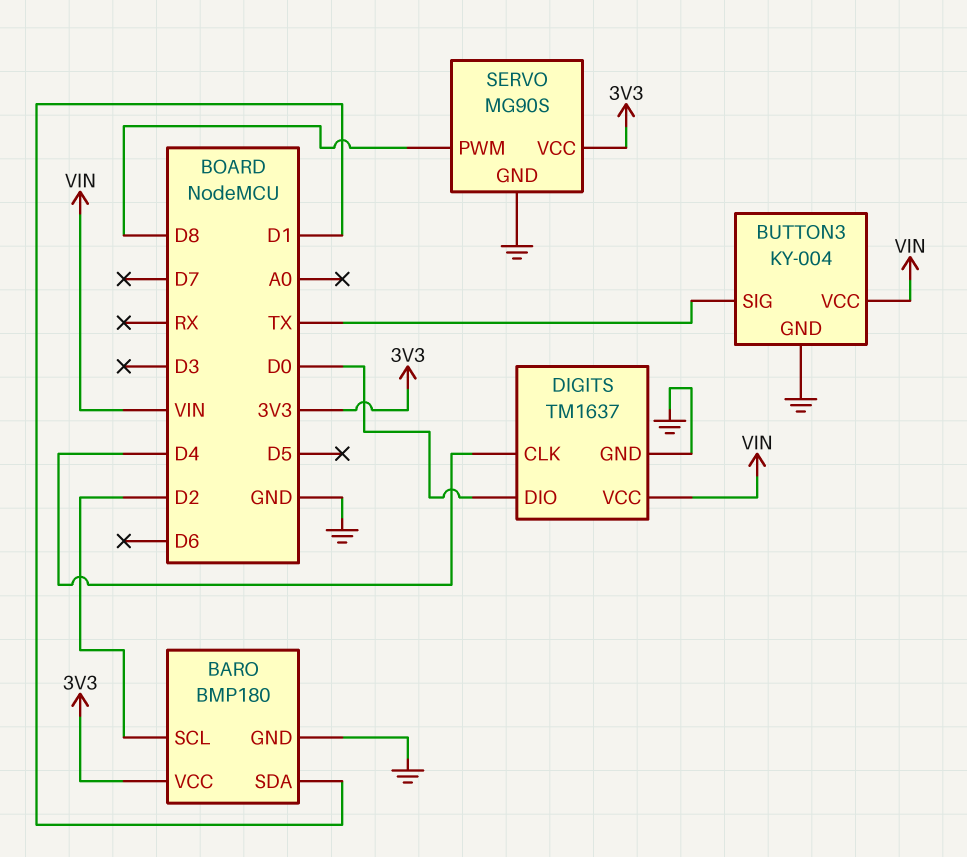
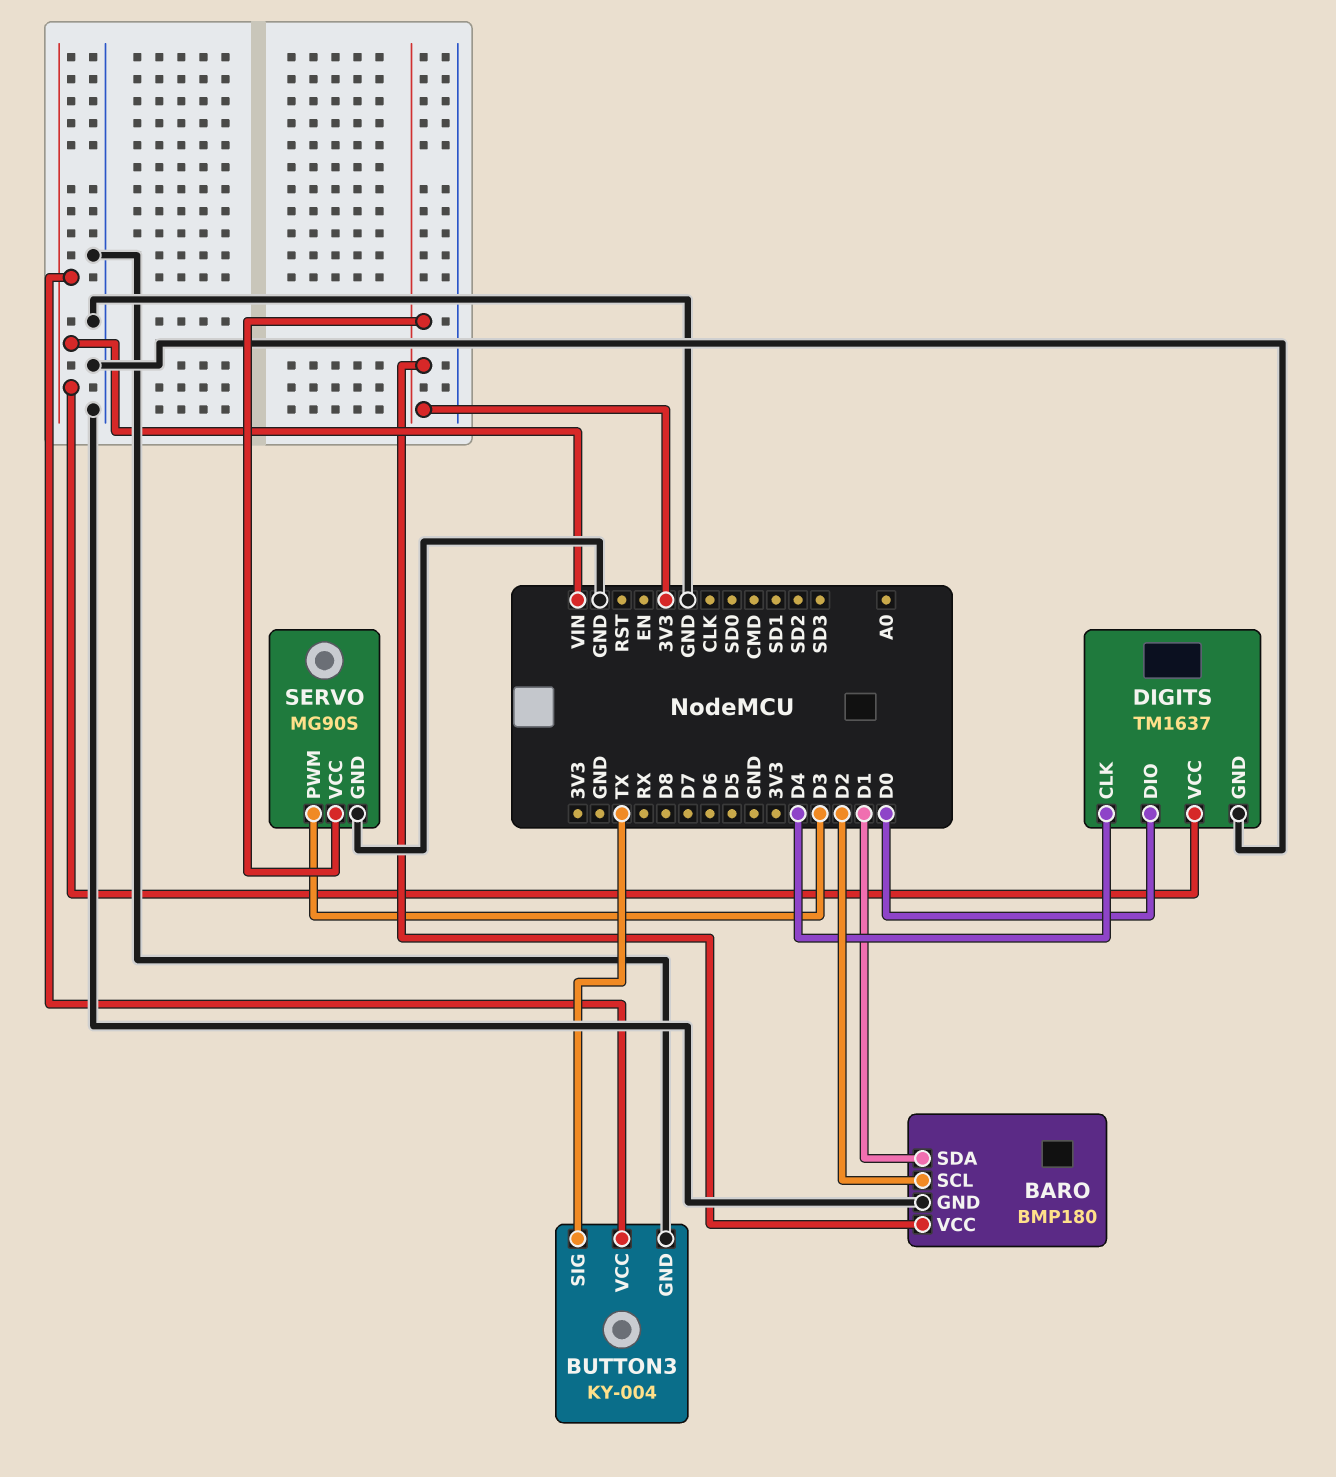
SERVO pin PWM: D8 -> D3

